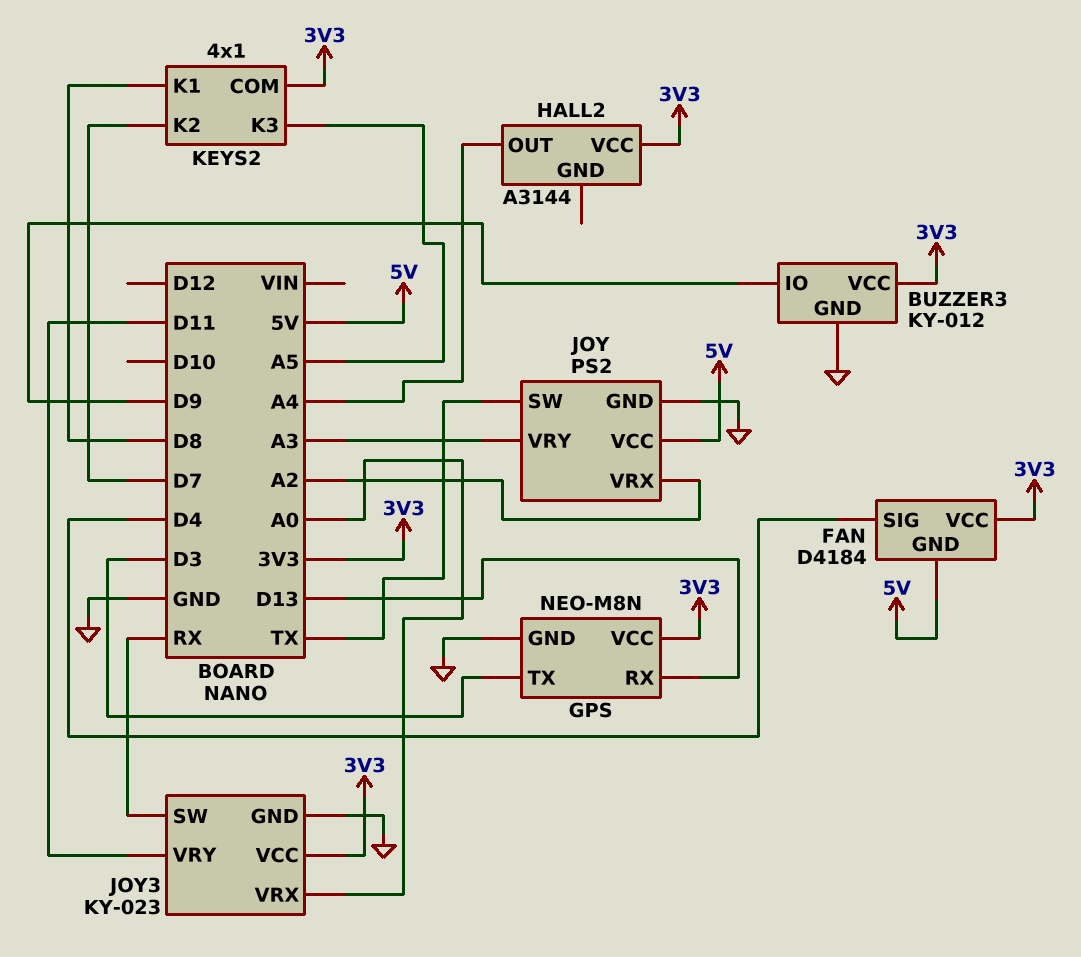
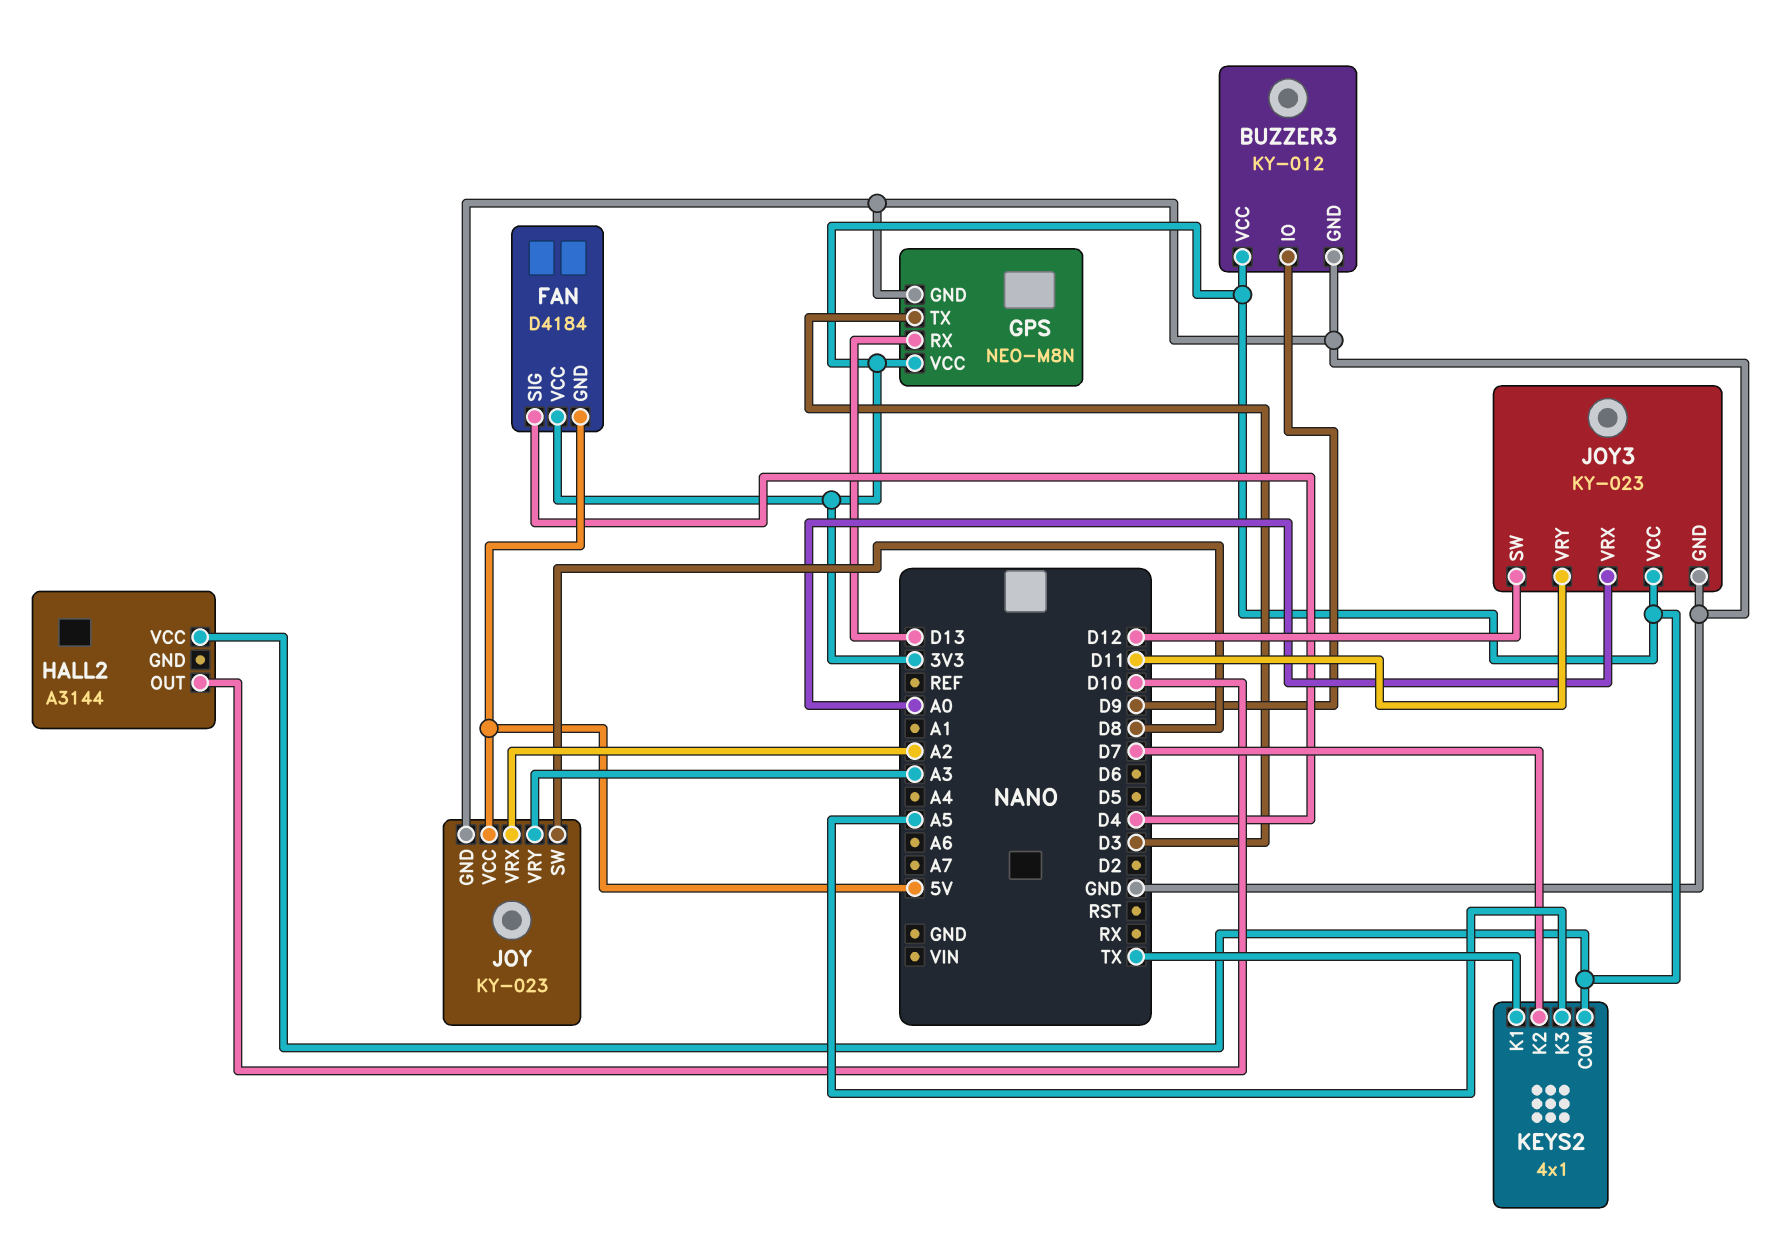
HALL2 pin OUT: A4 -> D10
JOY: PS2 -> KY-023
JOY pin SW: TX -> D8
JOY3 pin SW: RX -> D12
KEYS2 pin K1: D8 -> TX

